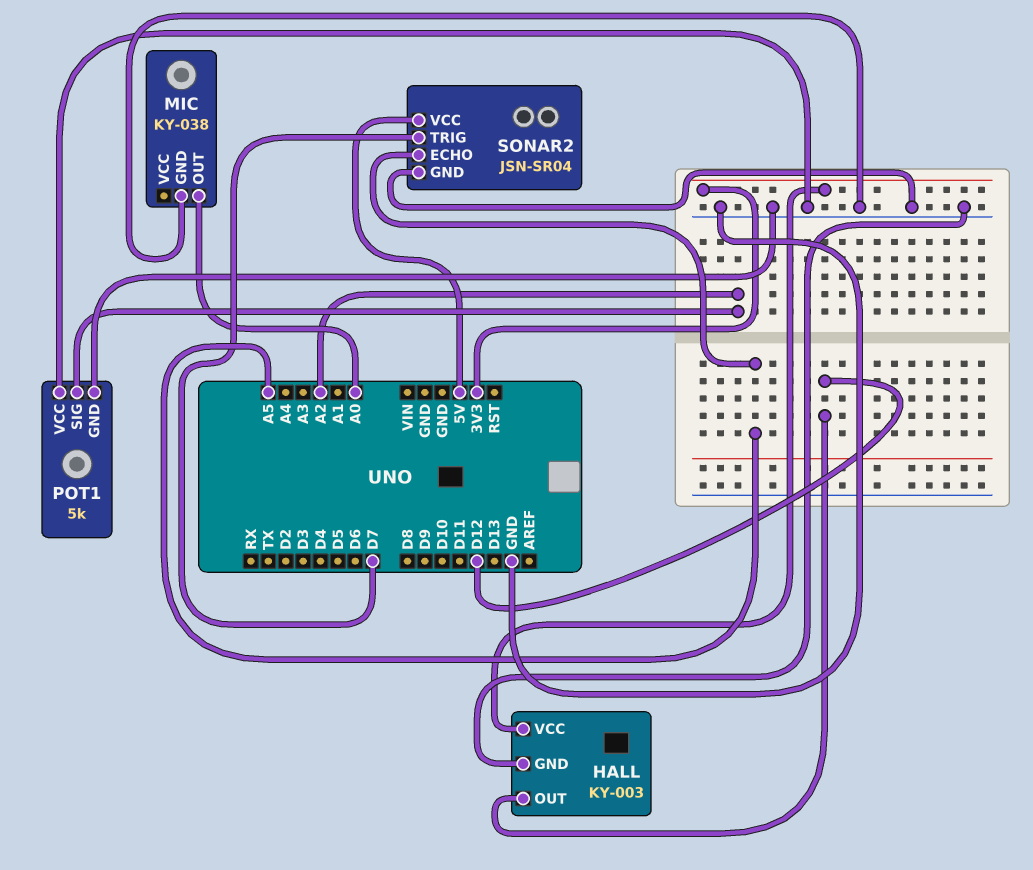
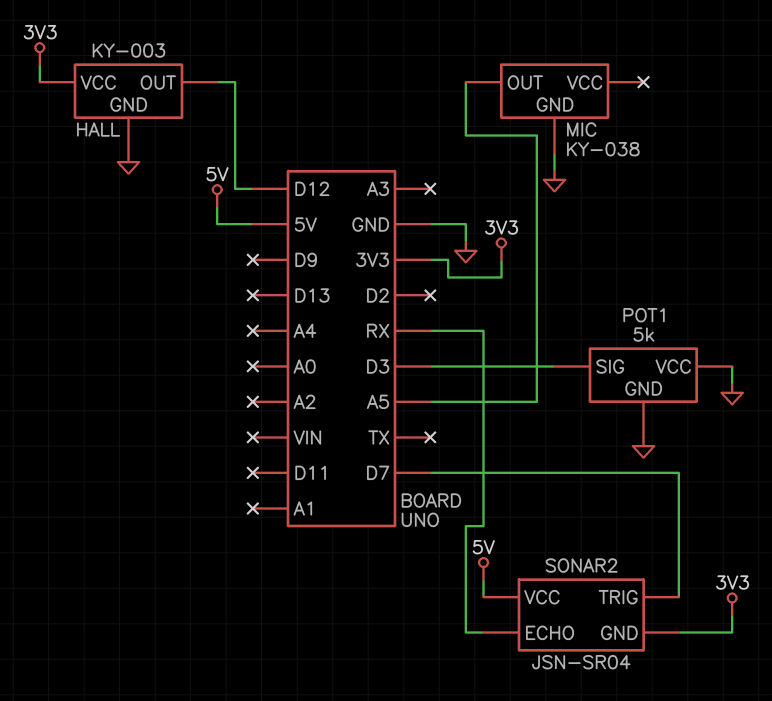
MIC pin OUT: A0 -> A5
POT1 pin SIG: A2 -> D3
SONAR2 pin ECHO: A5 -> RX
SONAR2 pin GND: GND -> 3V3

